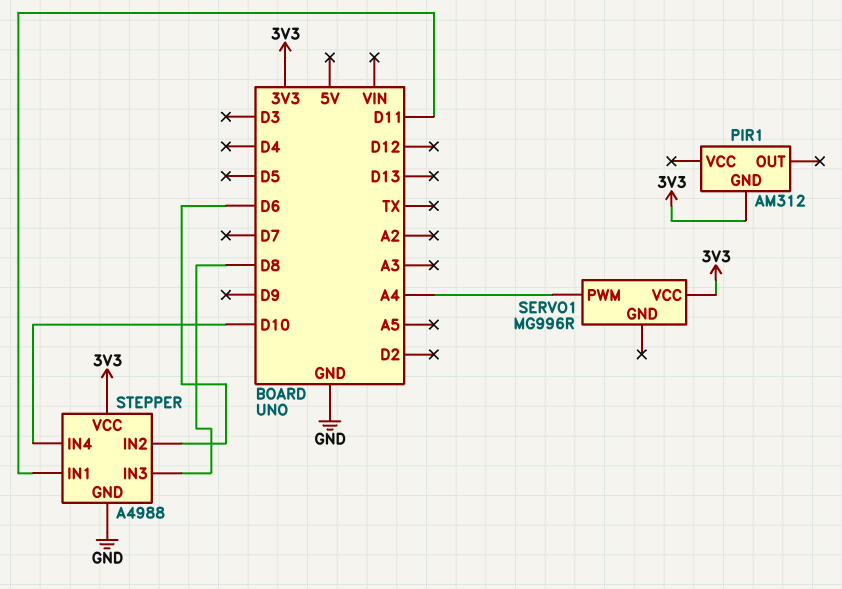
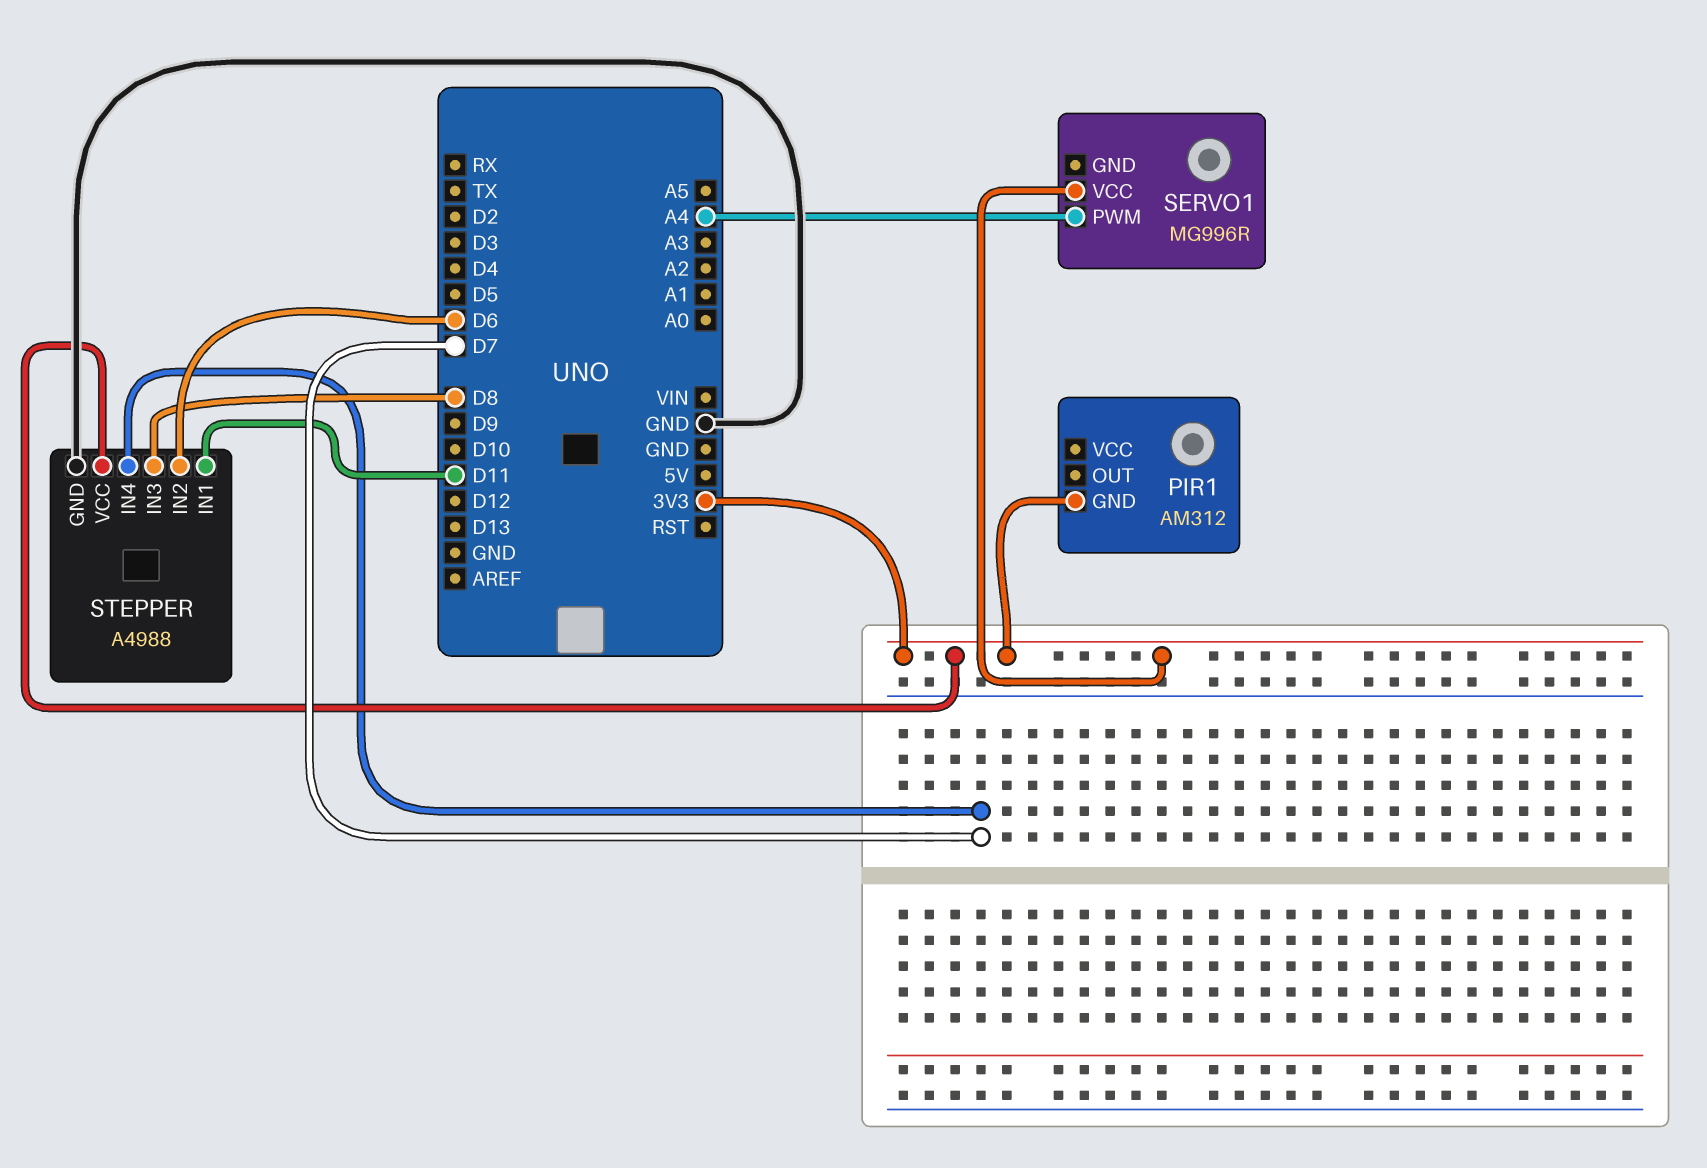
STEPPER pin IN4: D10 -> D7

